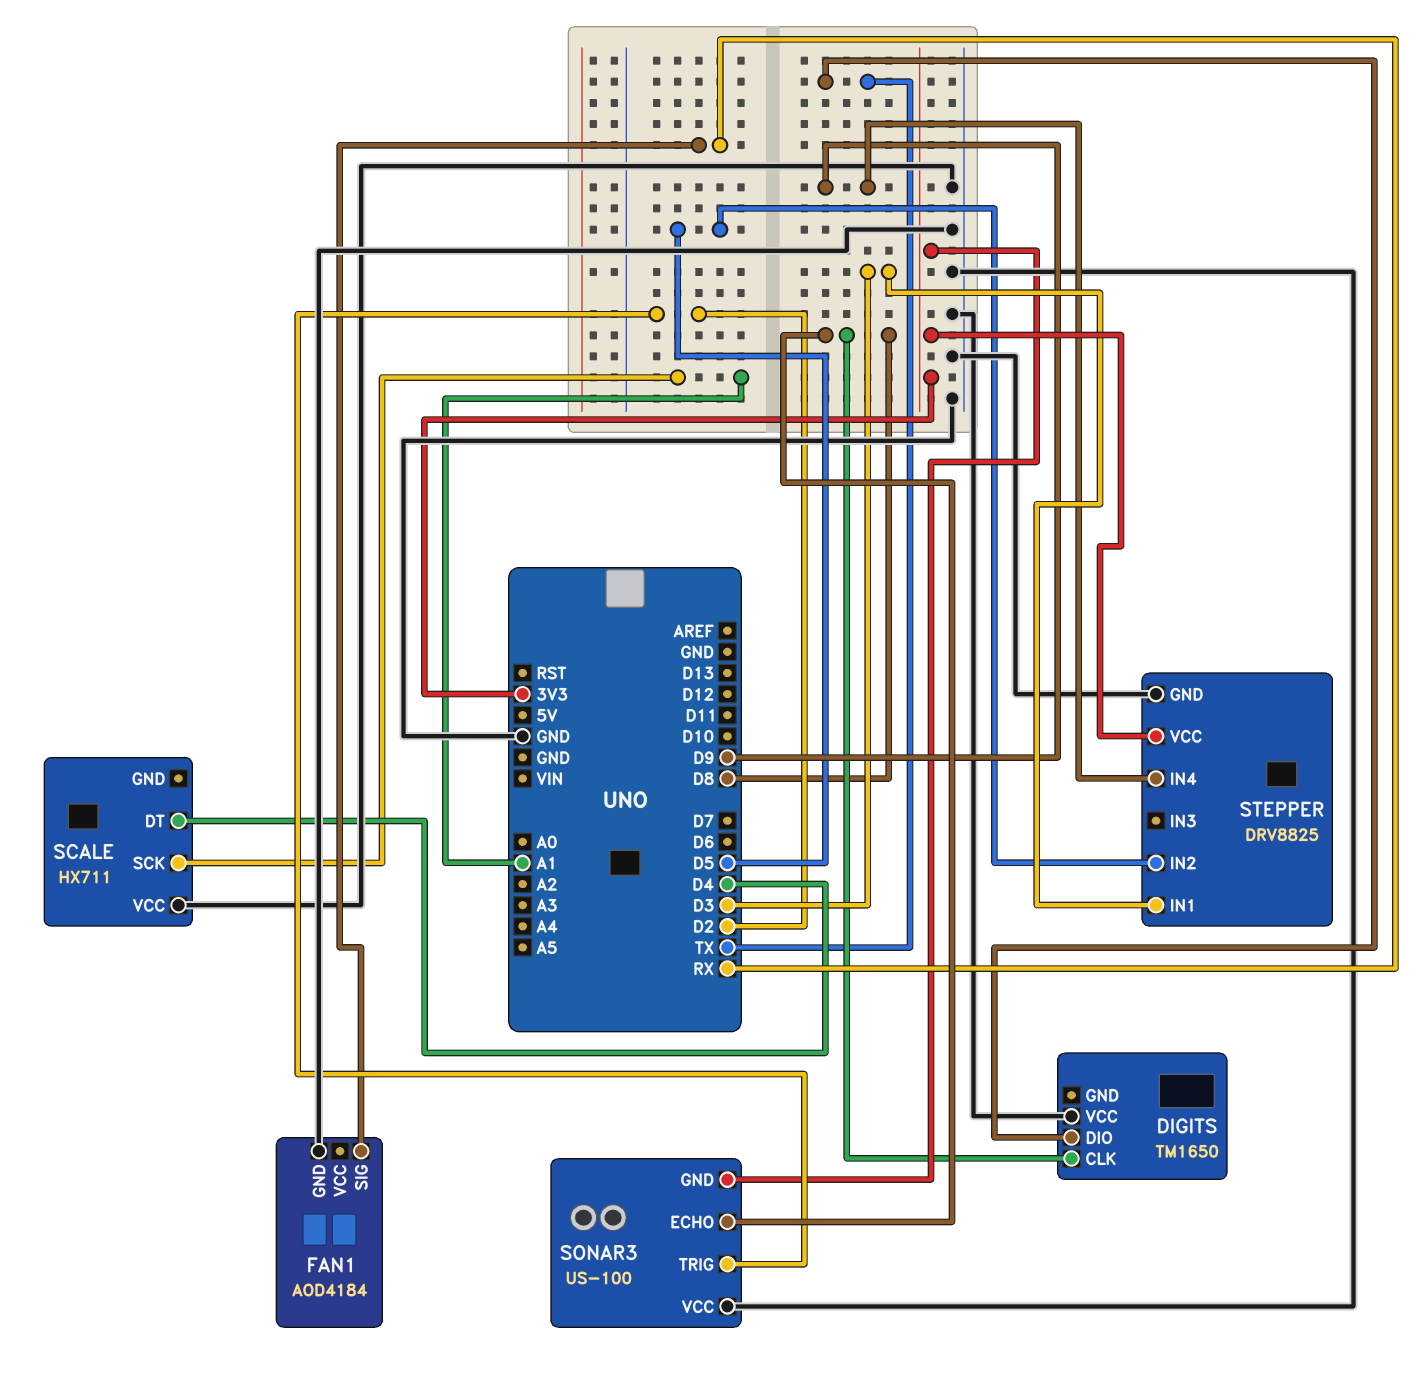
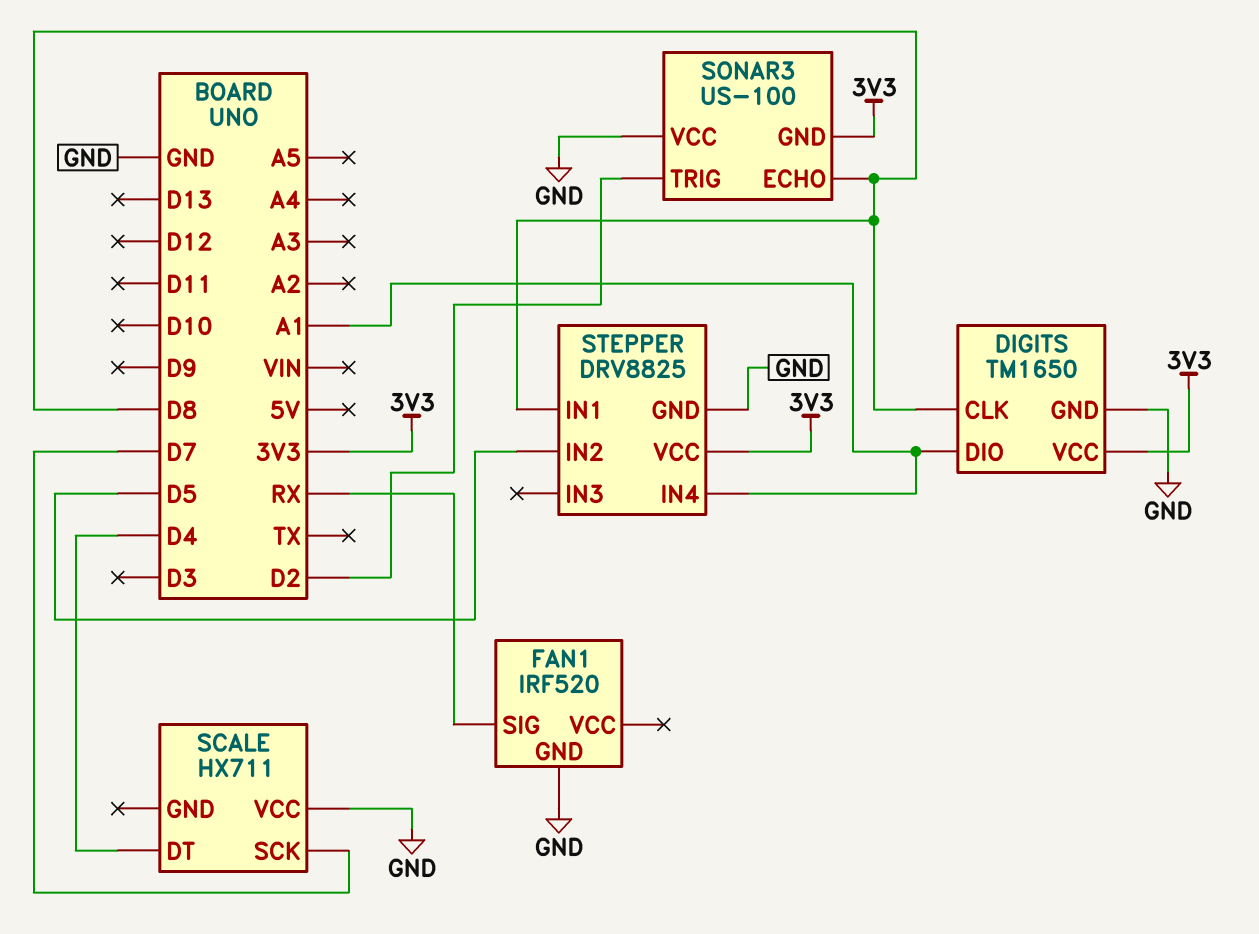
DIGITS pin DIO: TX -> A1
DIGITS pin GND: none -> GND
DIGITS pin VCC: GND -> 3V3
FAN1: AOD4184 -> IRF520
SCALE pin SCK: A1 -> D7
STEPPER pin IN1: D3 -> D8
STEPPER pin IN4: D9 -> A1

